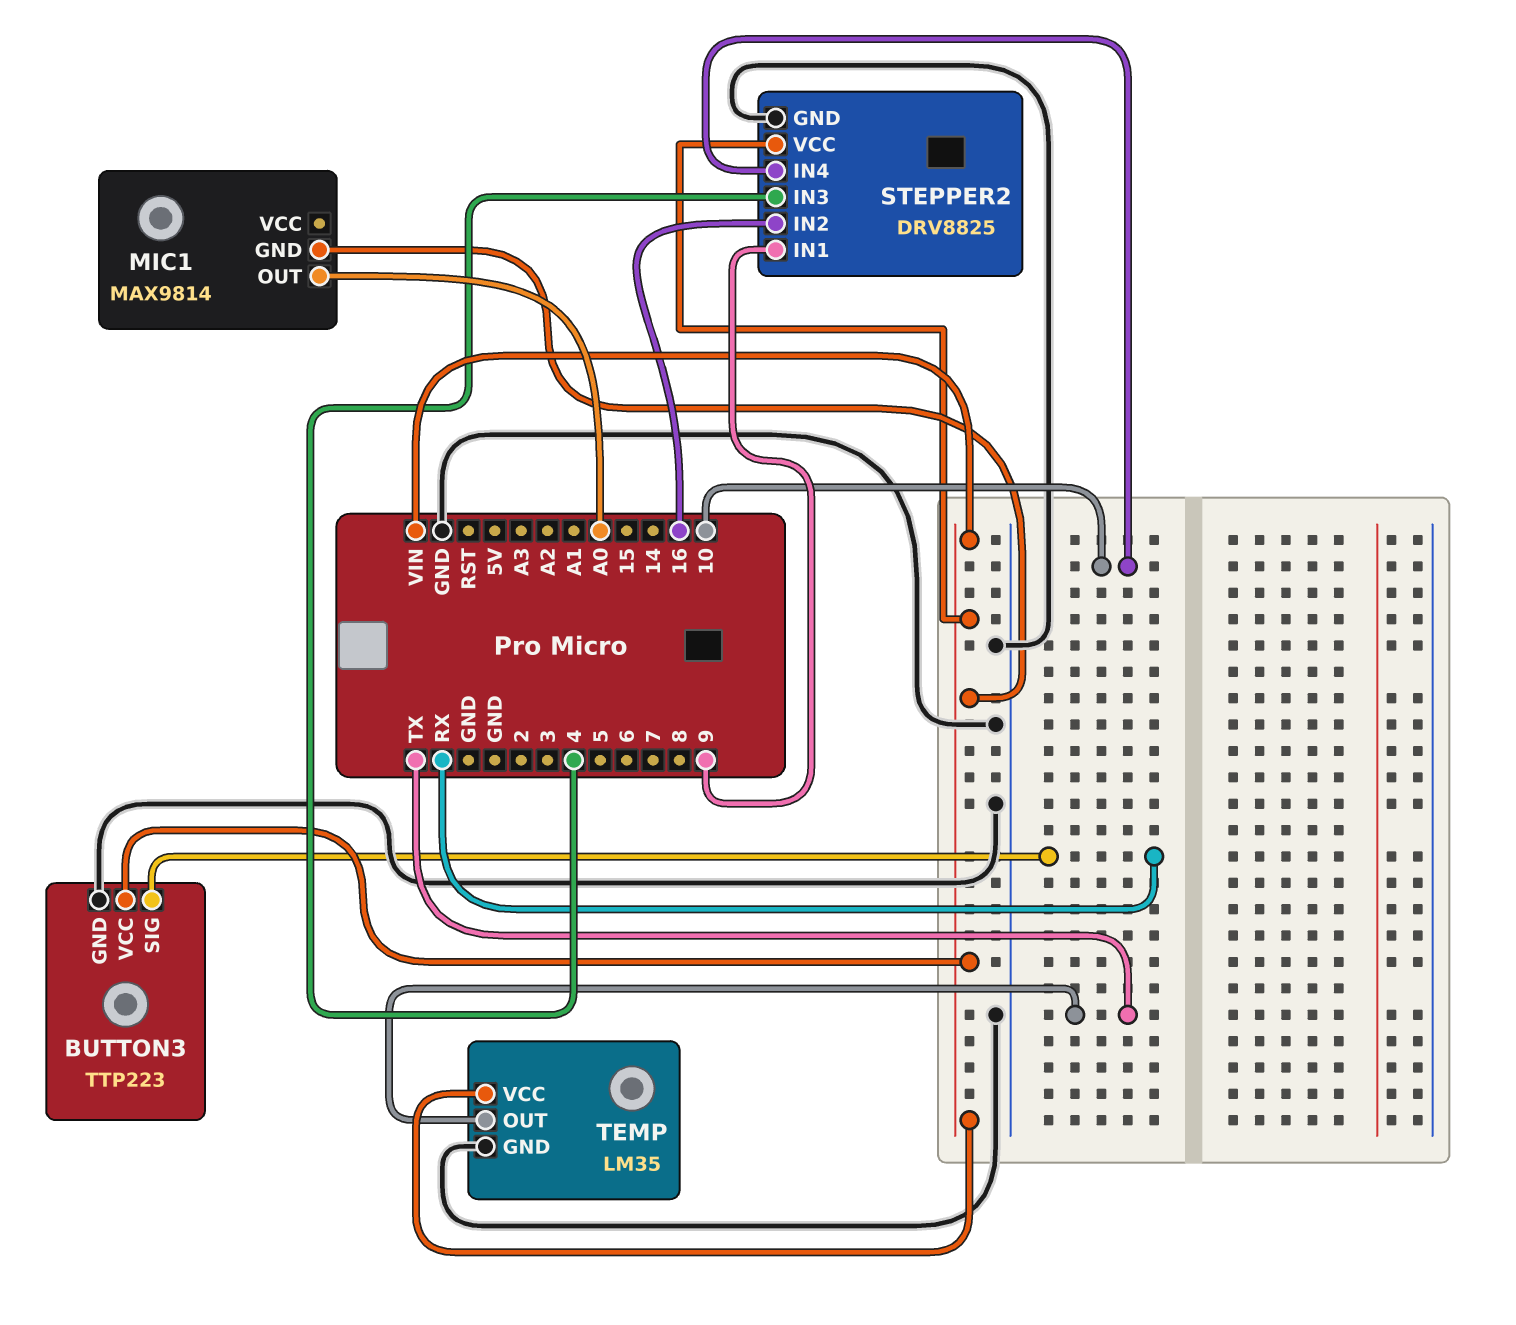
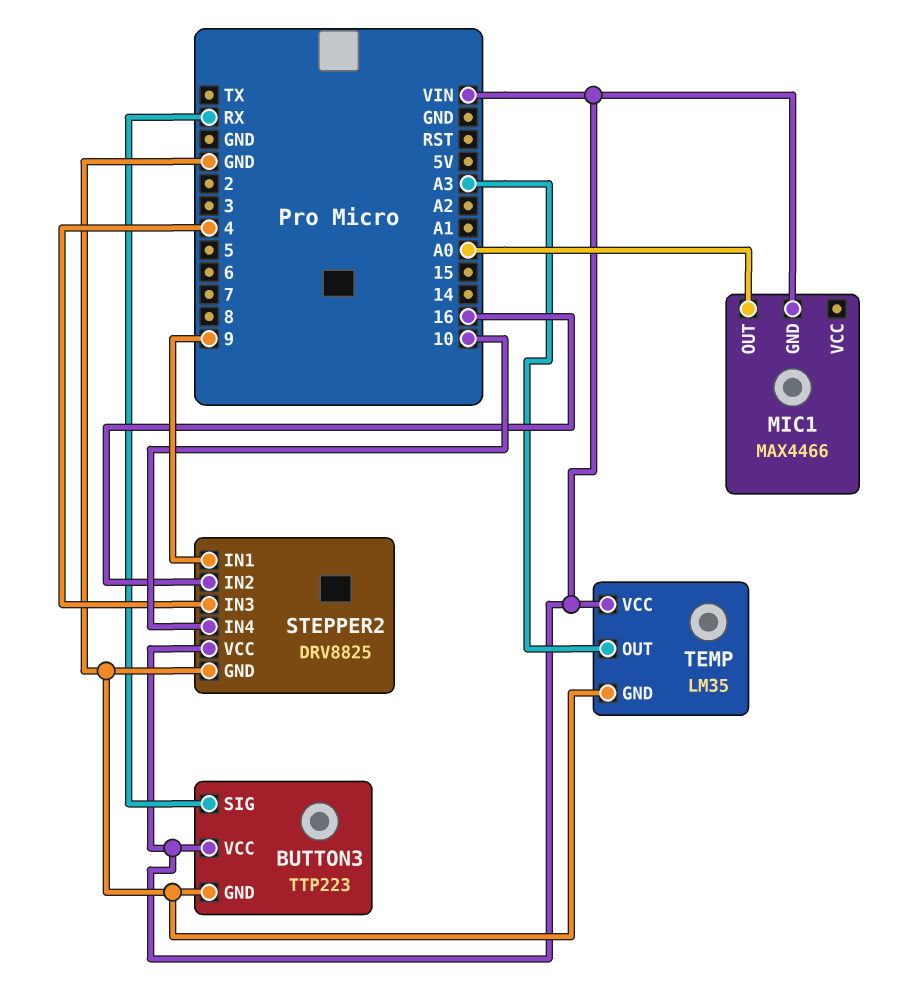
MIC1: MAX9814 -> MAX4466
TEMP pin OUT: TX -> A3

